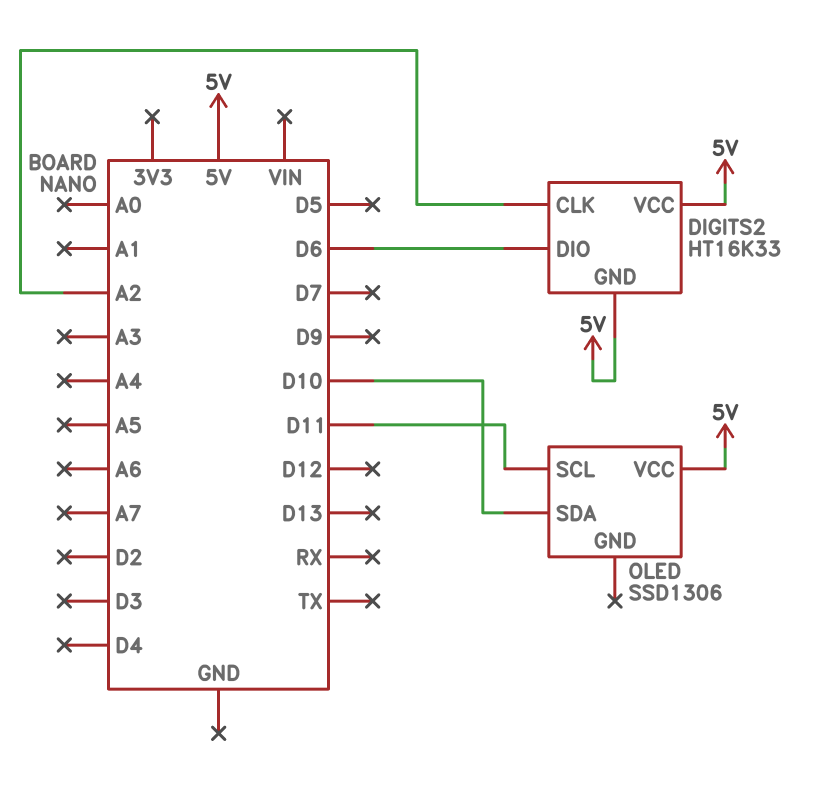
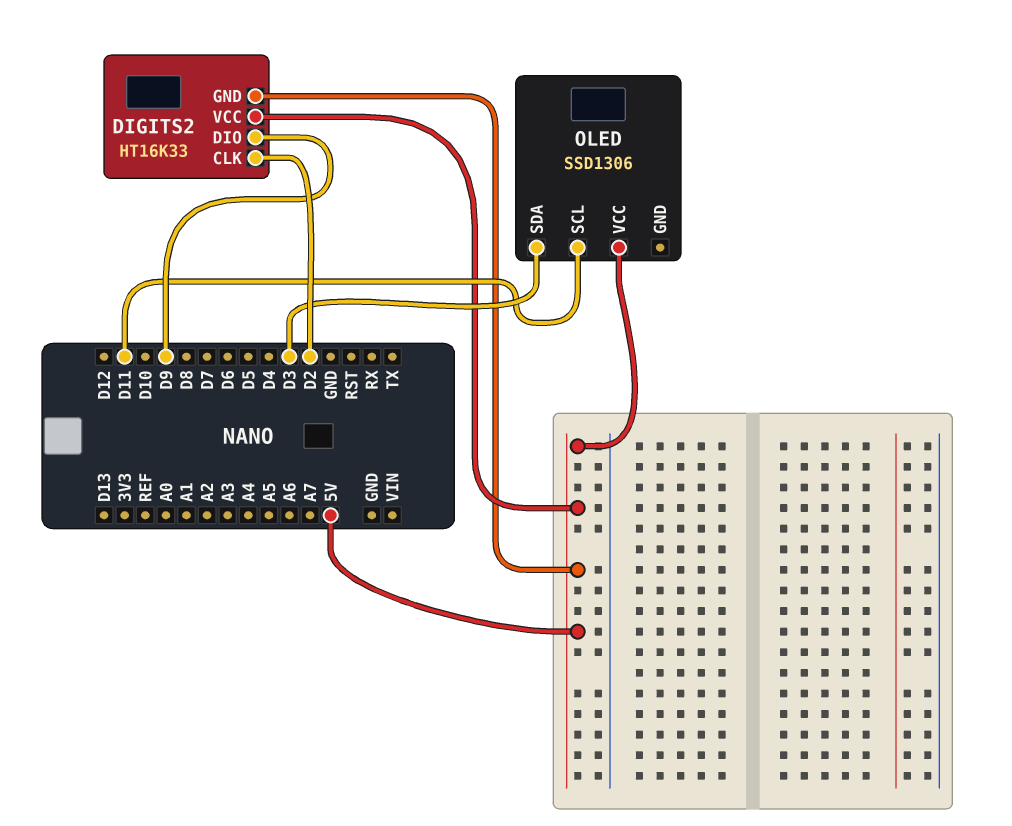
DIGITS2 pin CLK: A2 -> D2
DIGITS2 pin DIO: D6 -> D9
OLED pin SDA: D10 -> D3

